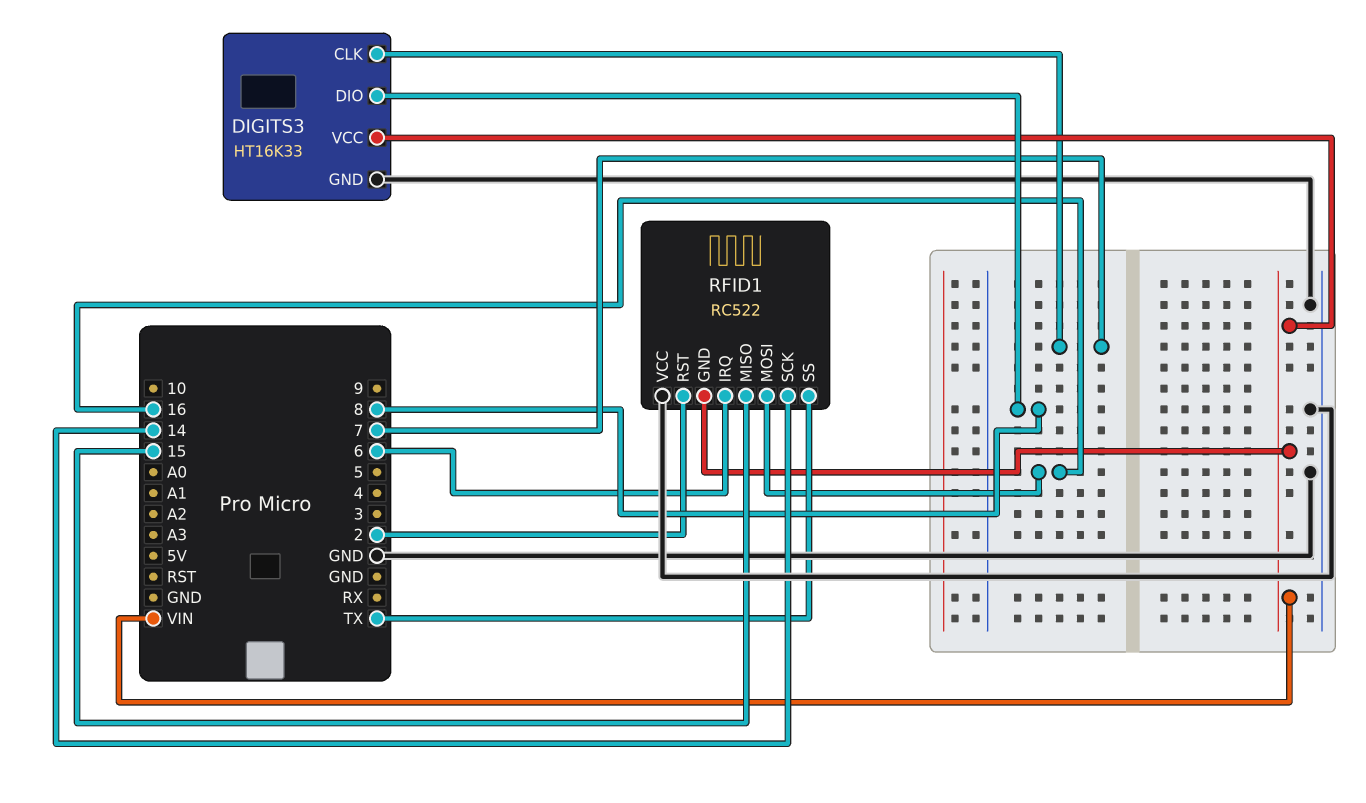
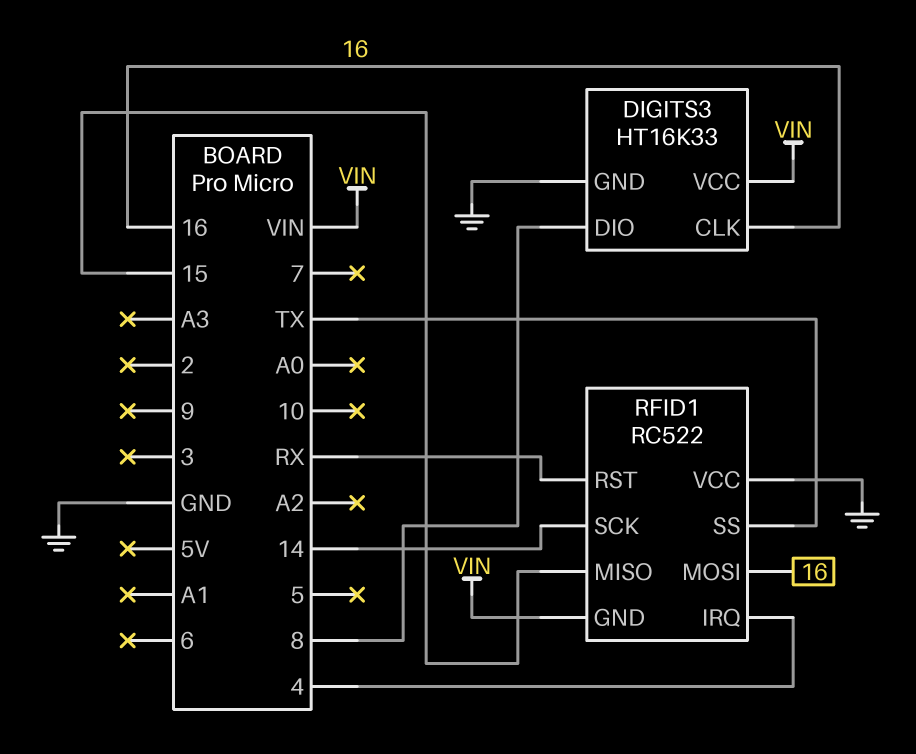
DIGITS3 pin CLK: 7 -> 16
RFID1 pin IRQ: 6 -> 4
RFID1 pin RST: 2 -> RX

